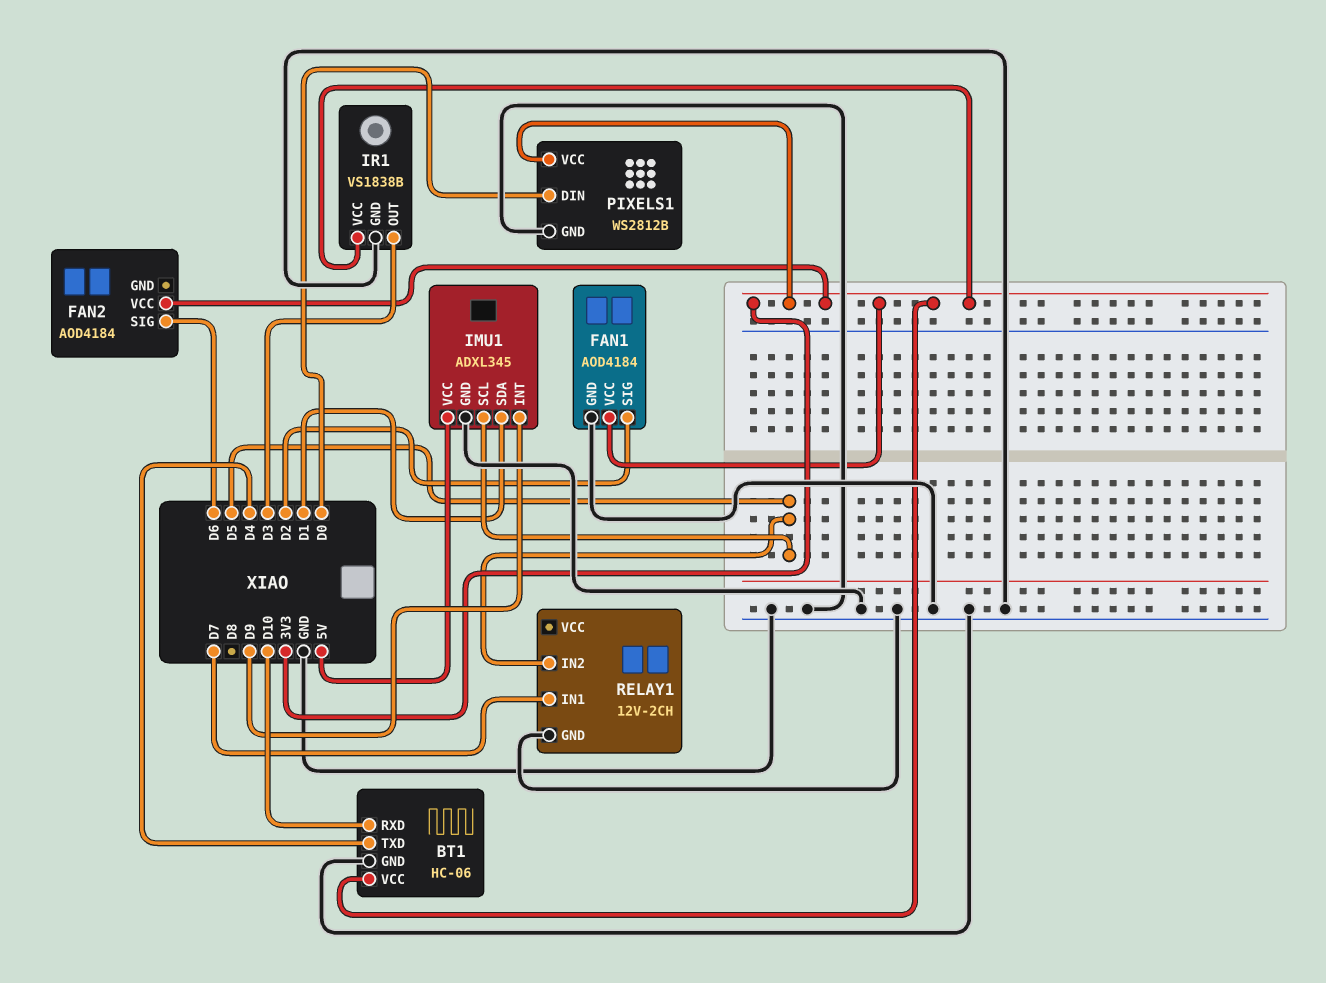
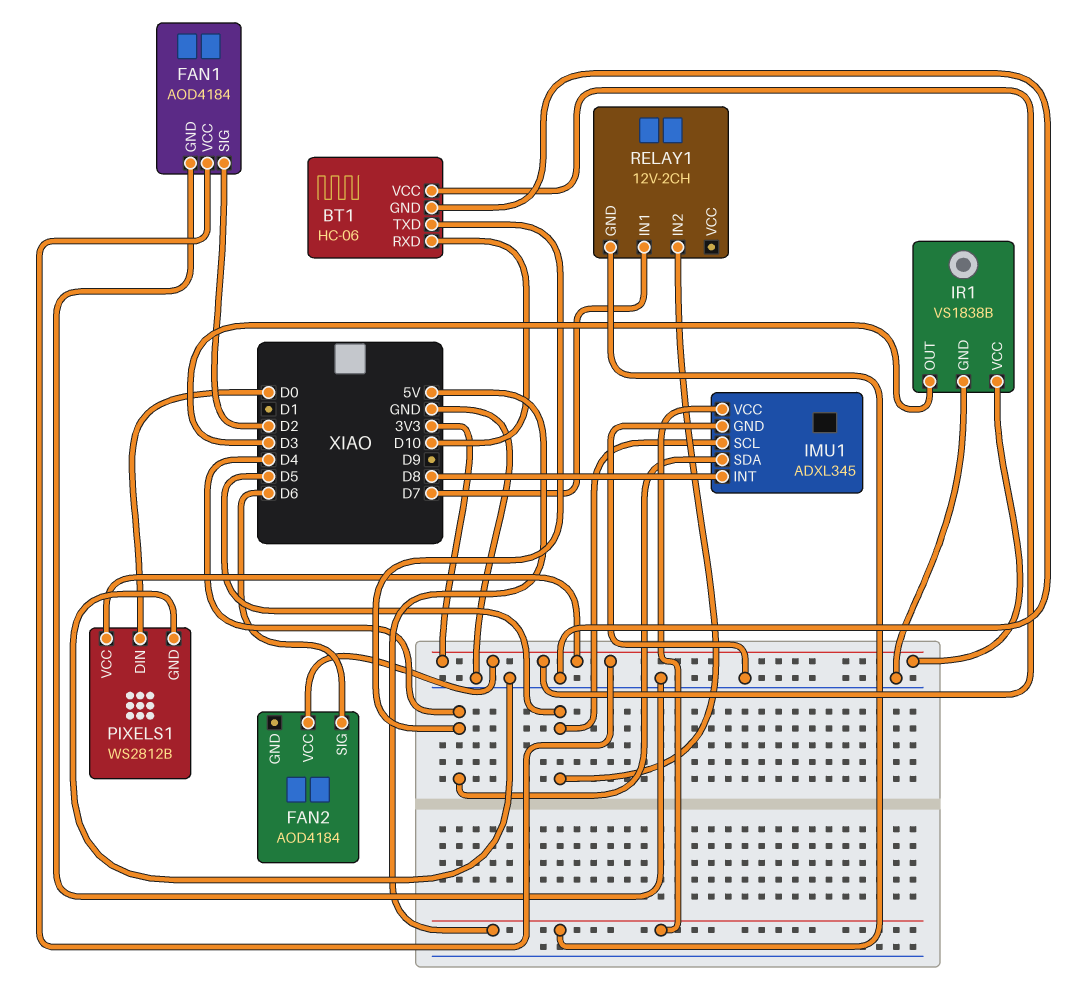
IMU1 pin INT: D9 -> D8
IMU1 pin SDA: D1 -> D4
RELAY1 pin GND: GND -> 5V

